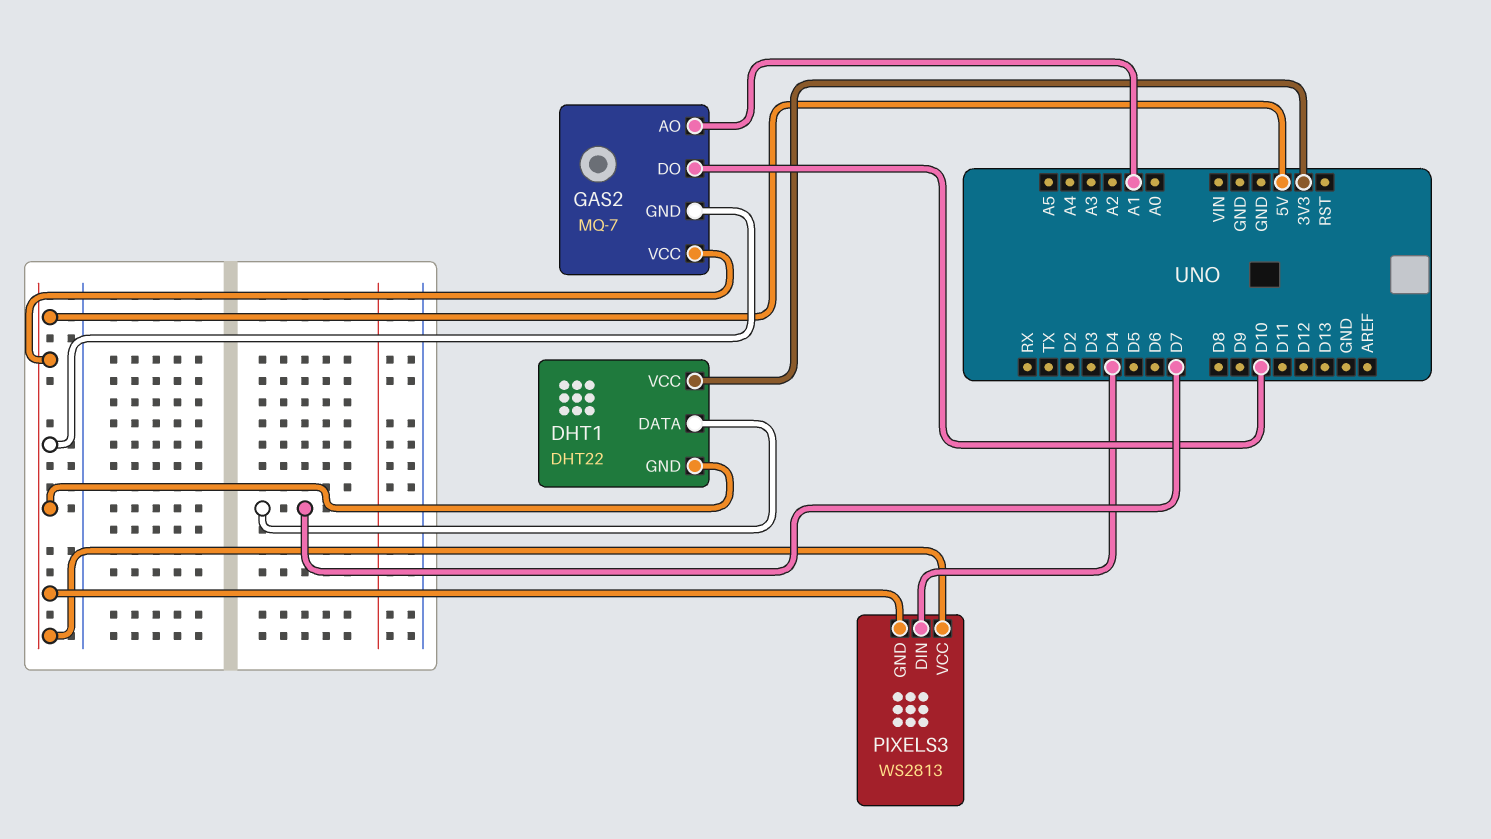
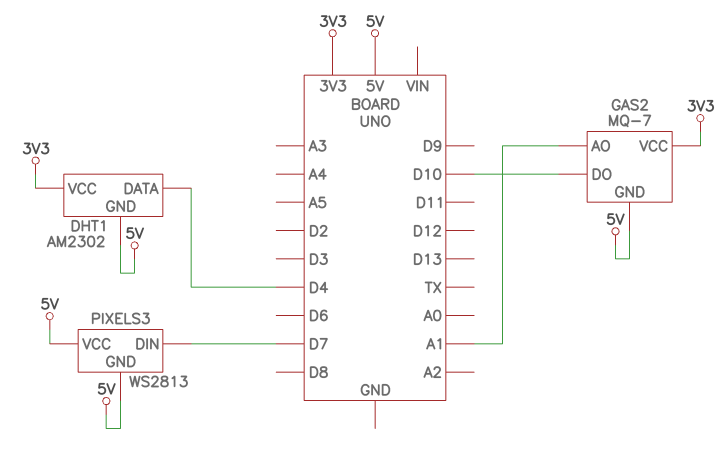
DHT1: DHT22 -> AM2302
DHT1 pin DATA: D7 -> D4
GAS2 pin VCC: 5V -> 3V3
PIXELS3 pin DIN: D4 -> D7

